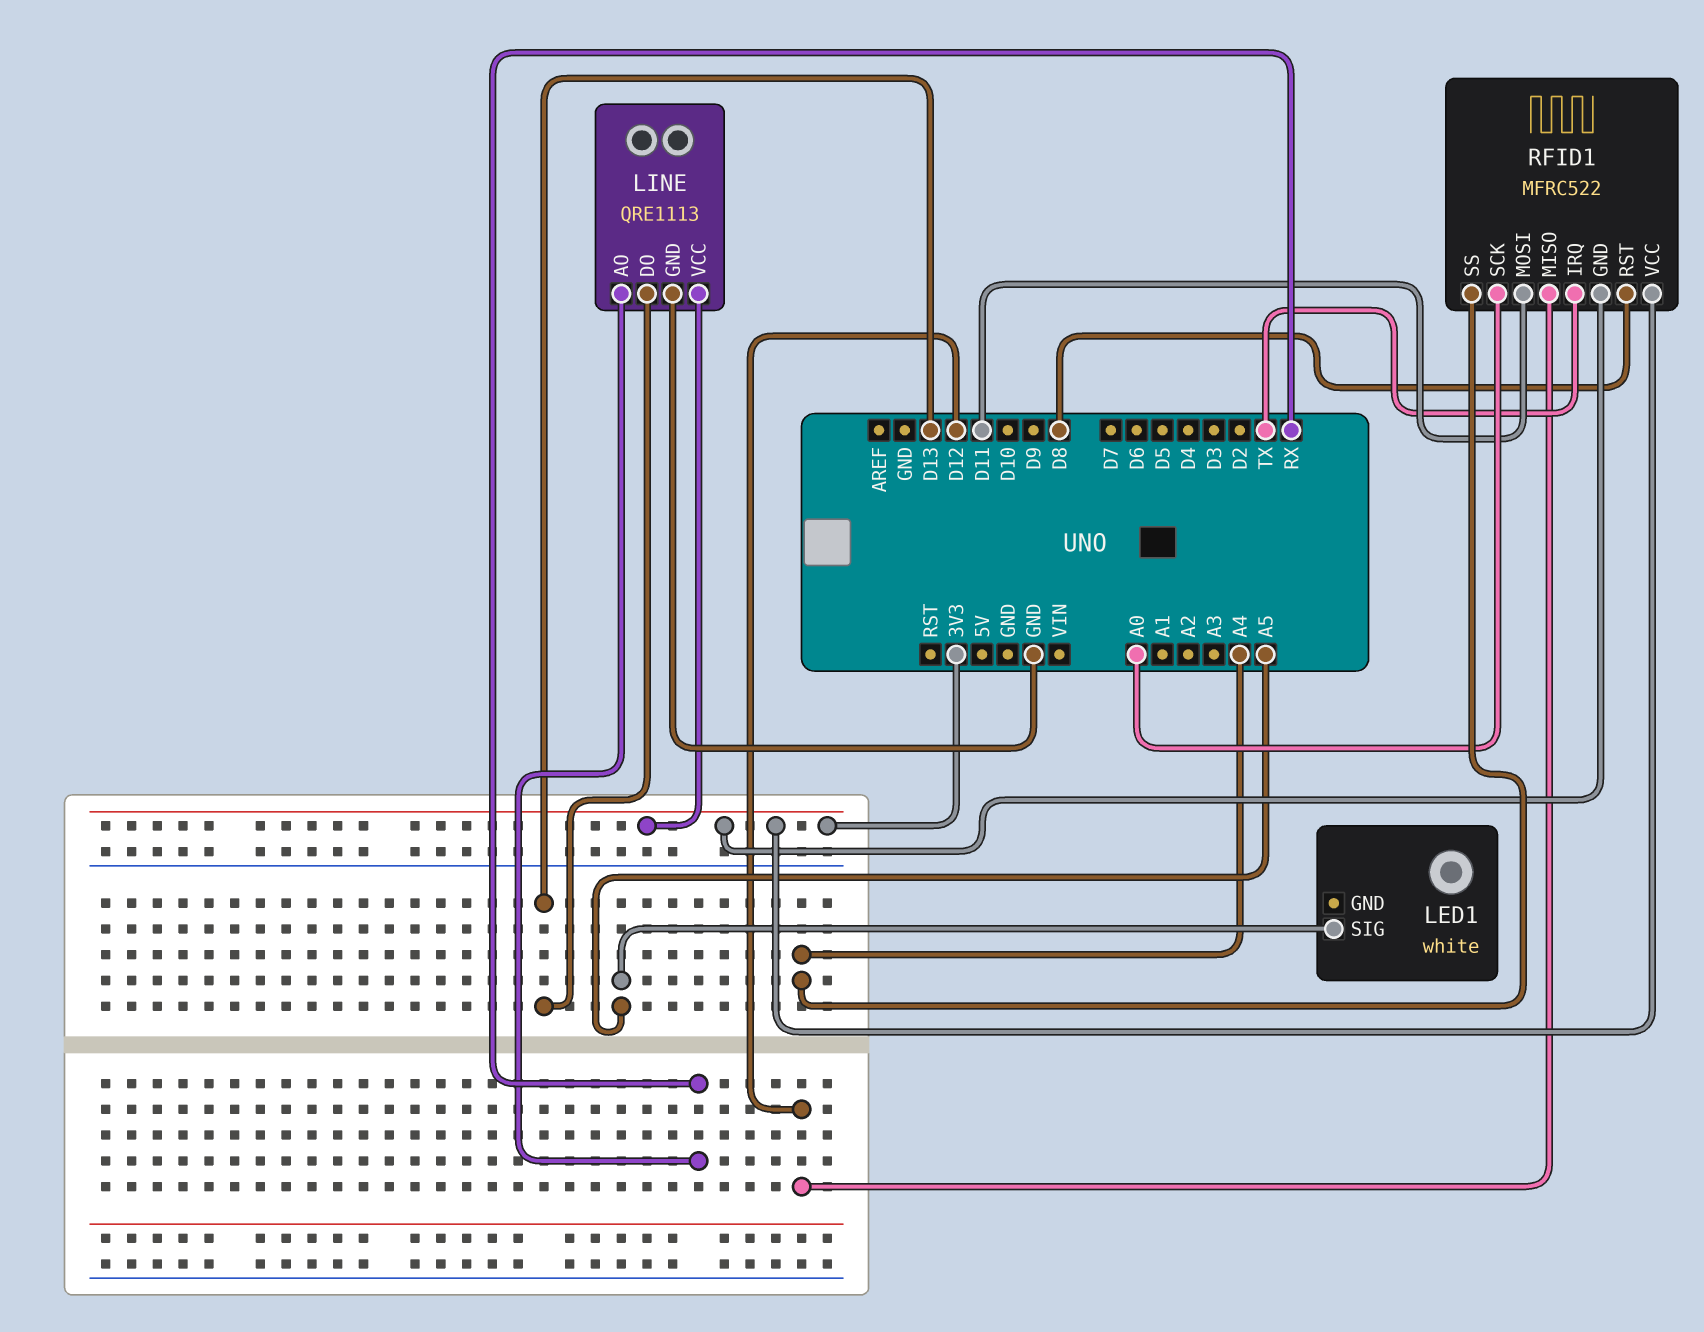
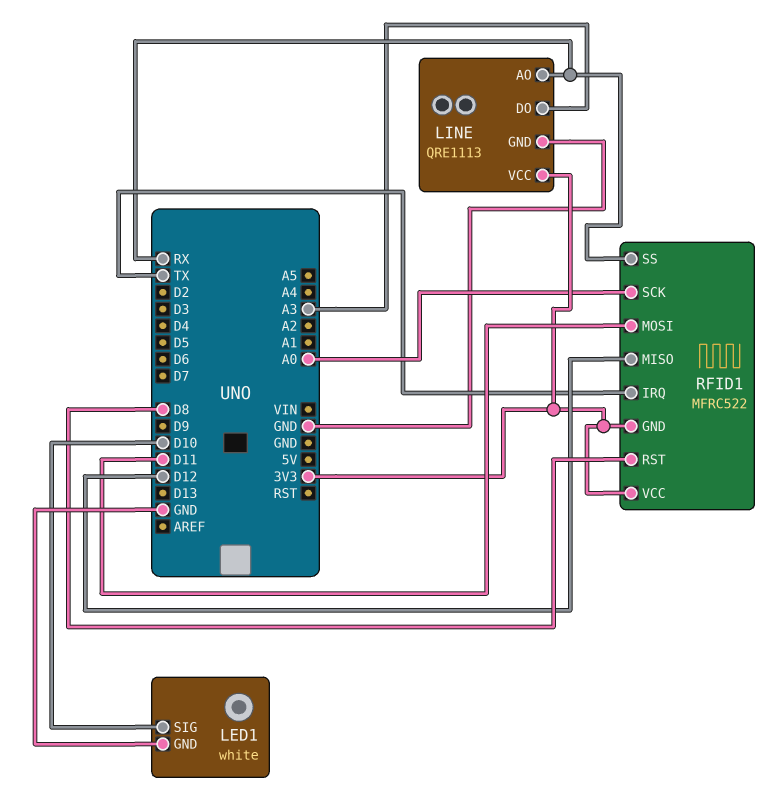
LED1 pin GND: none -> GND
LED1 pin SIG: A5 -> D10
LINE pin DO: D13 -> A3
RFID1 pin SS: A4 -> RX

